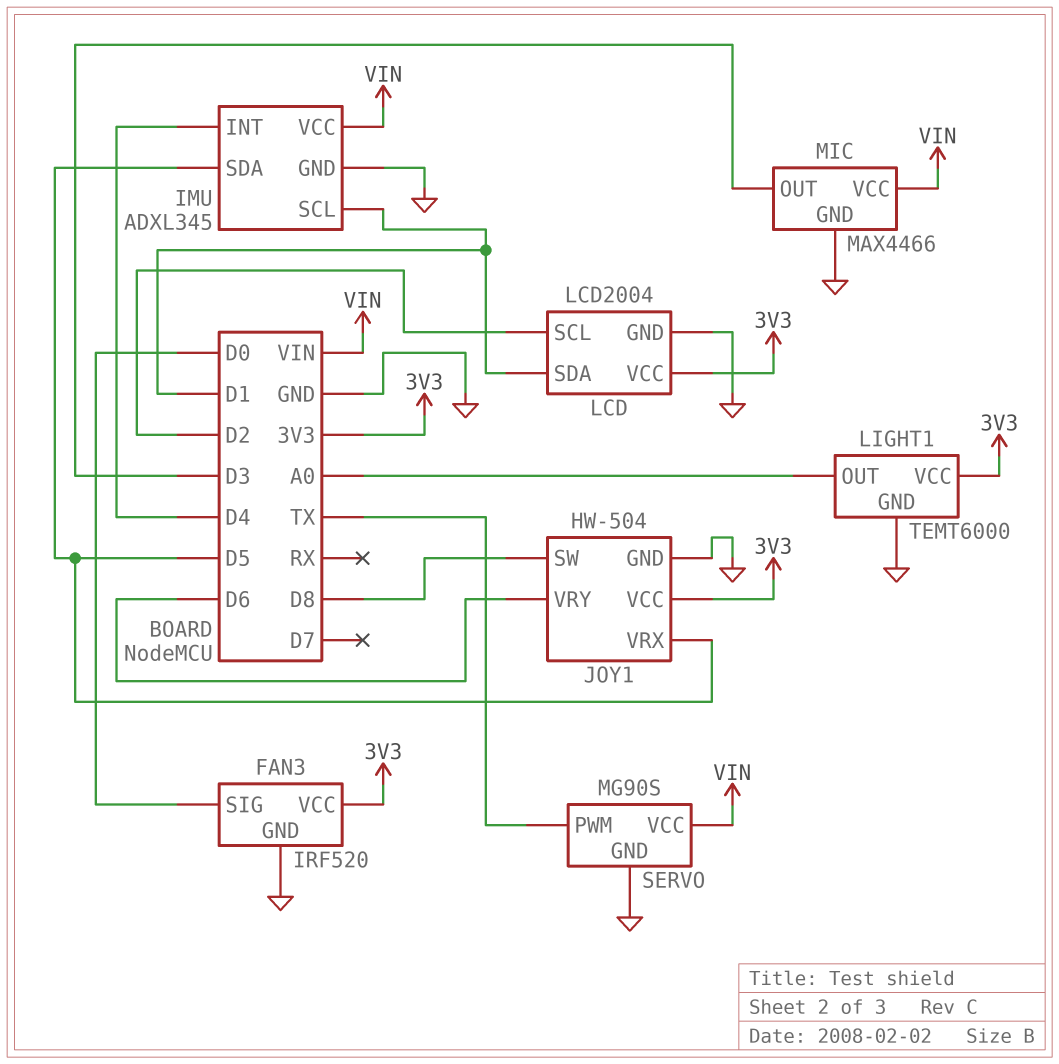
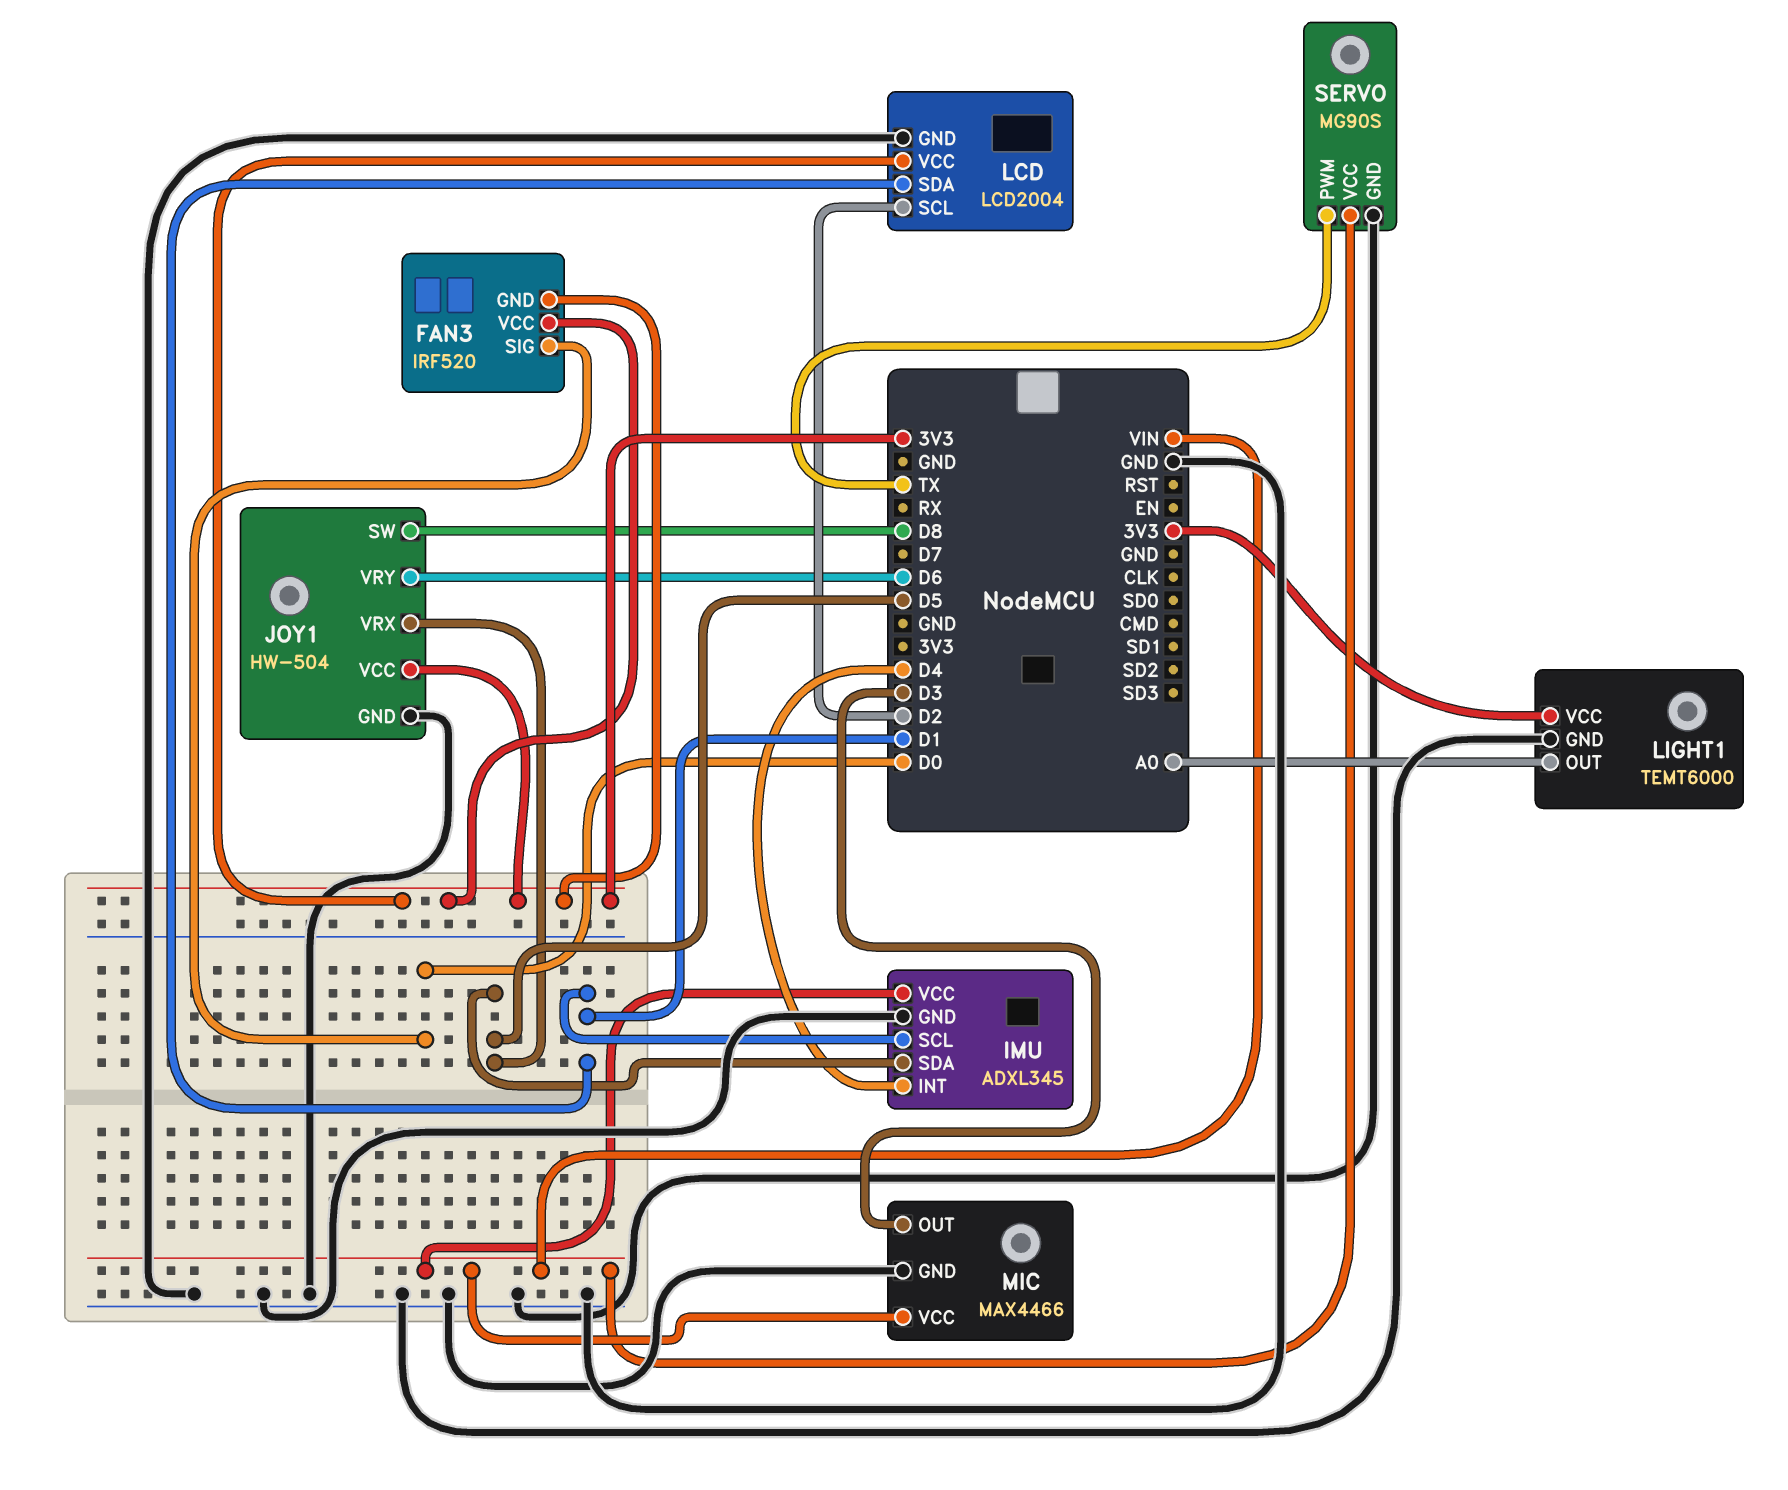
FAN3 pin GND: GND -> 3V3

